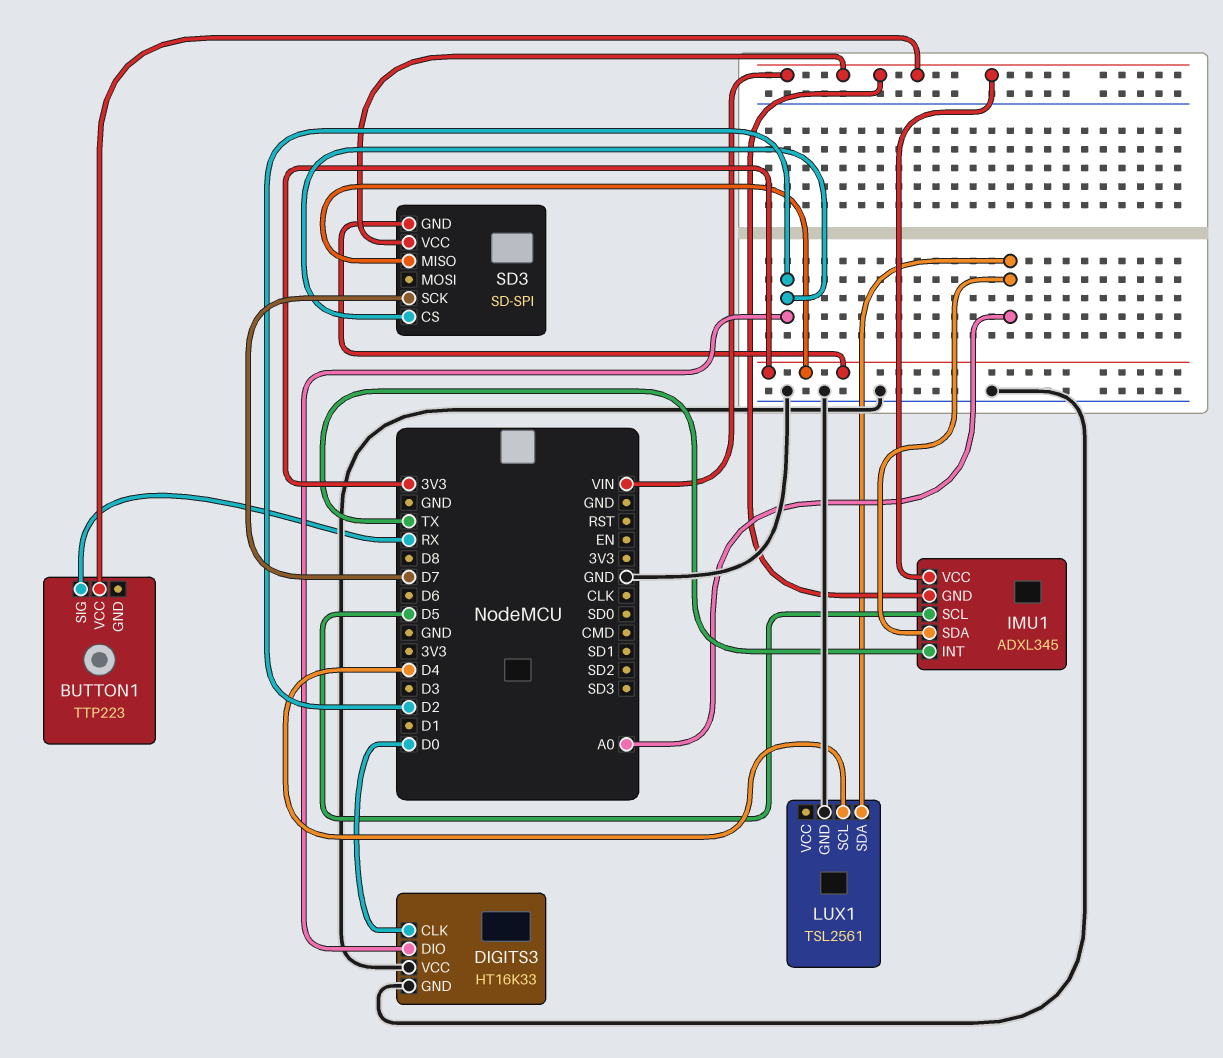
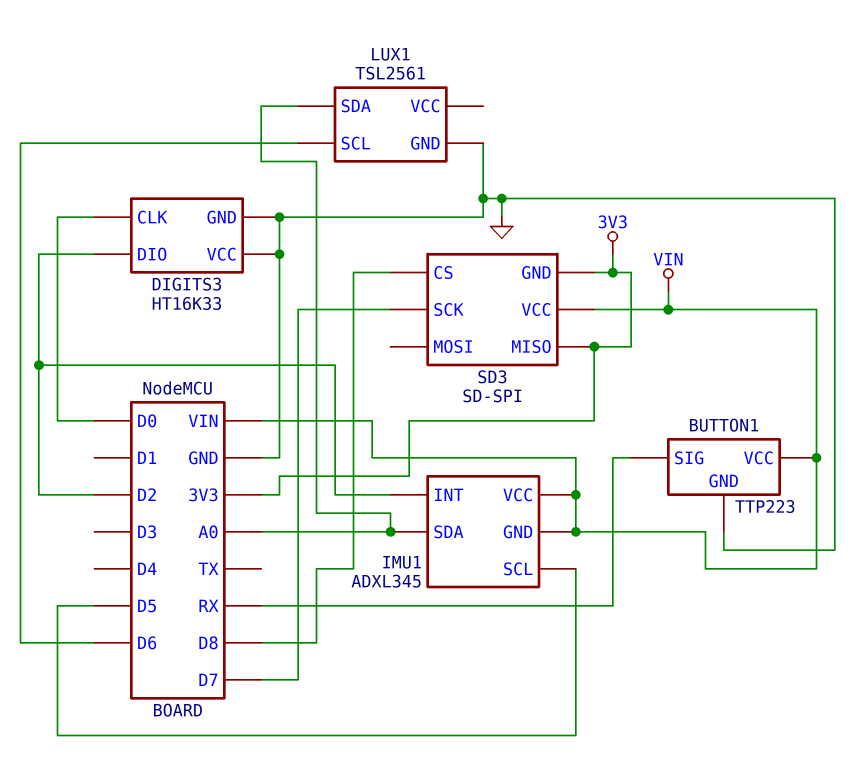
BUTTON1 pin GND: none -> GND
IMU1 pin INT: TX -> D2
LUX1 pin SCL: D4 -> D6
SD3 pin CS: D2 -> D8

